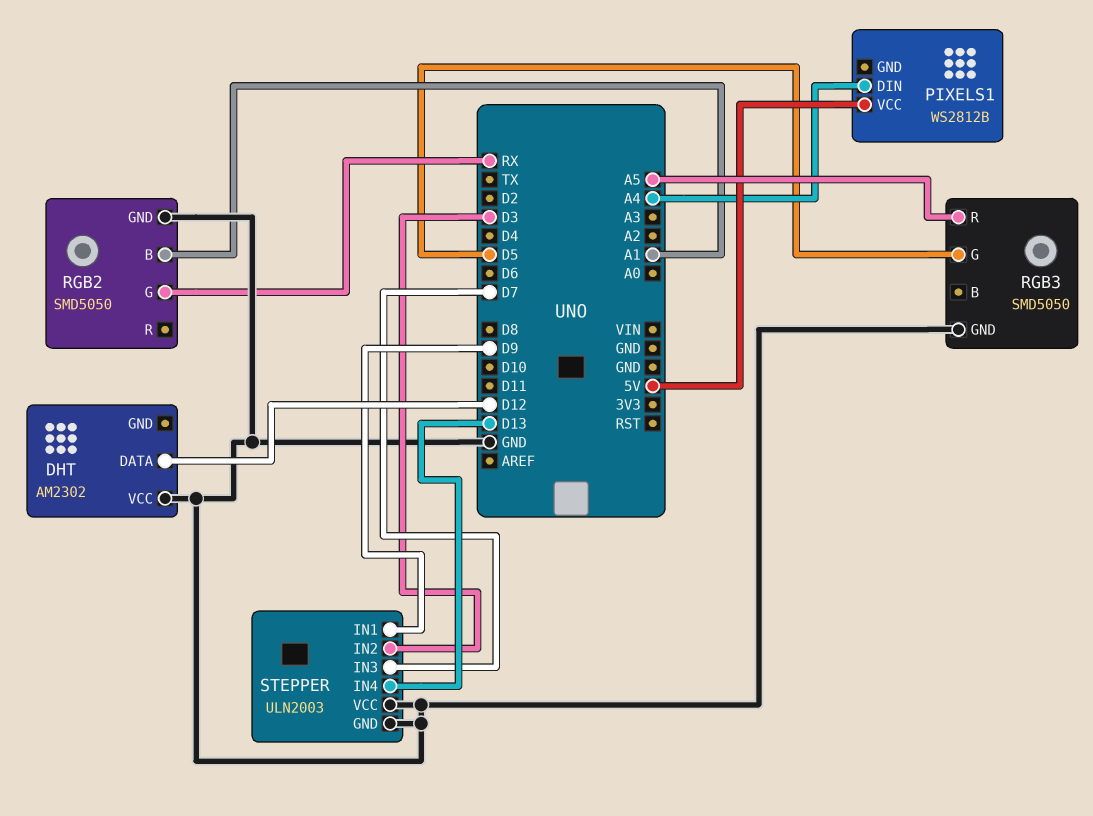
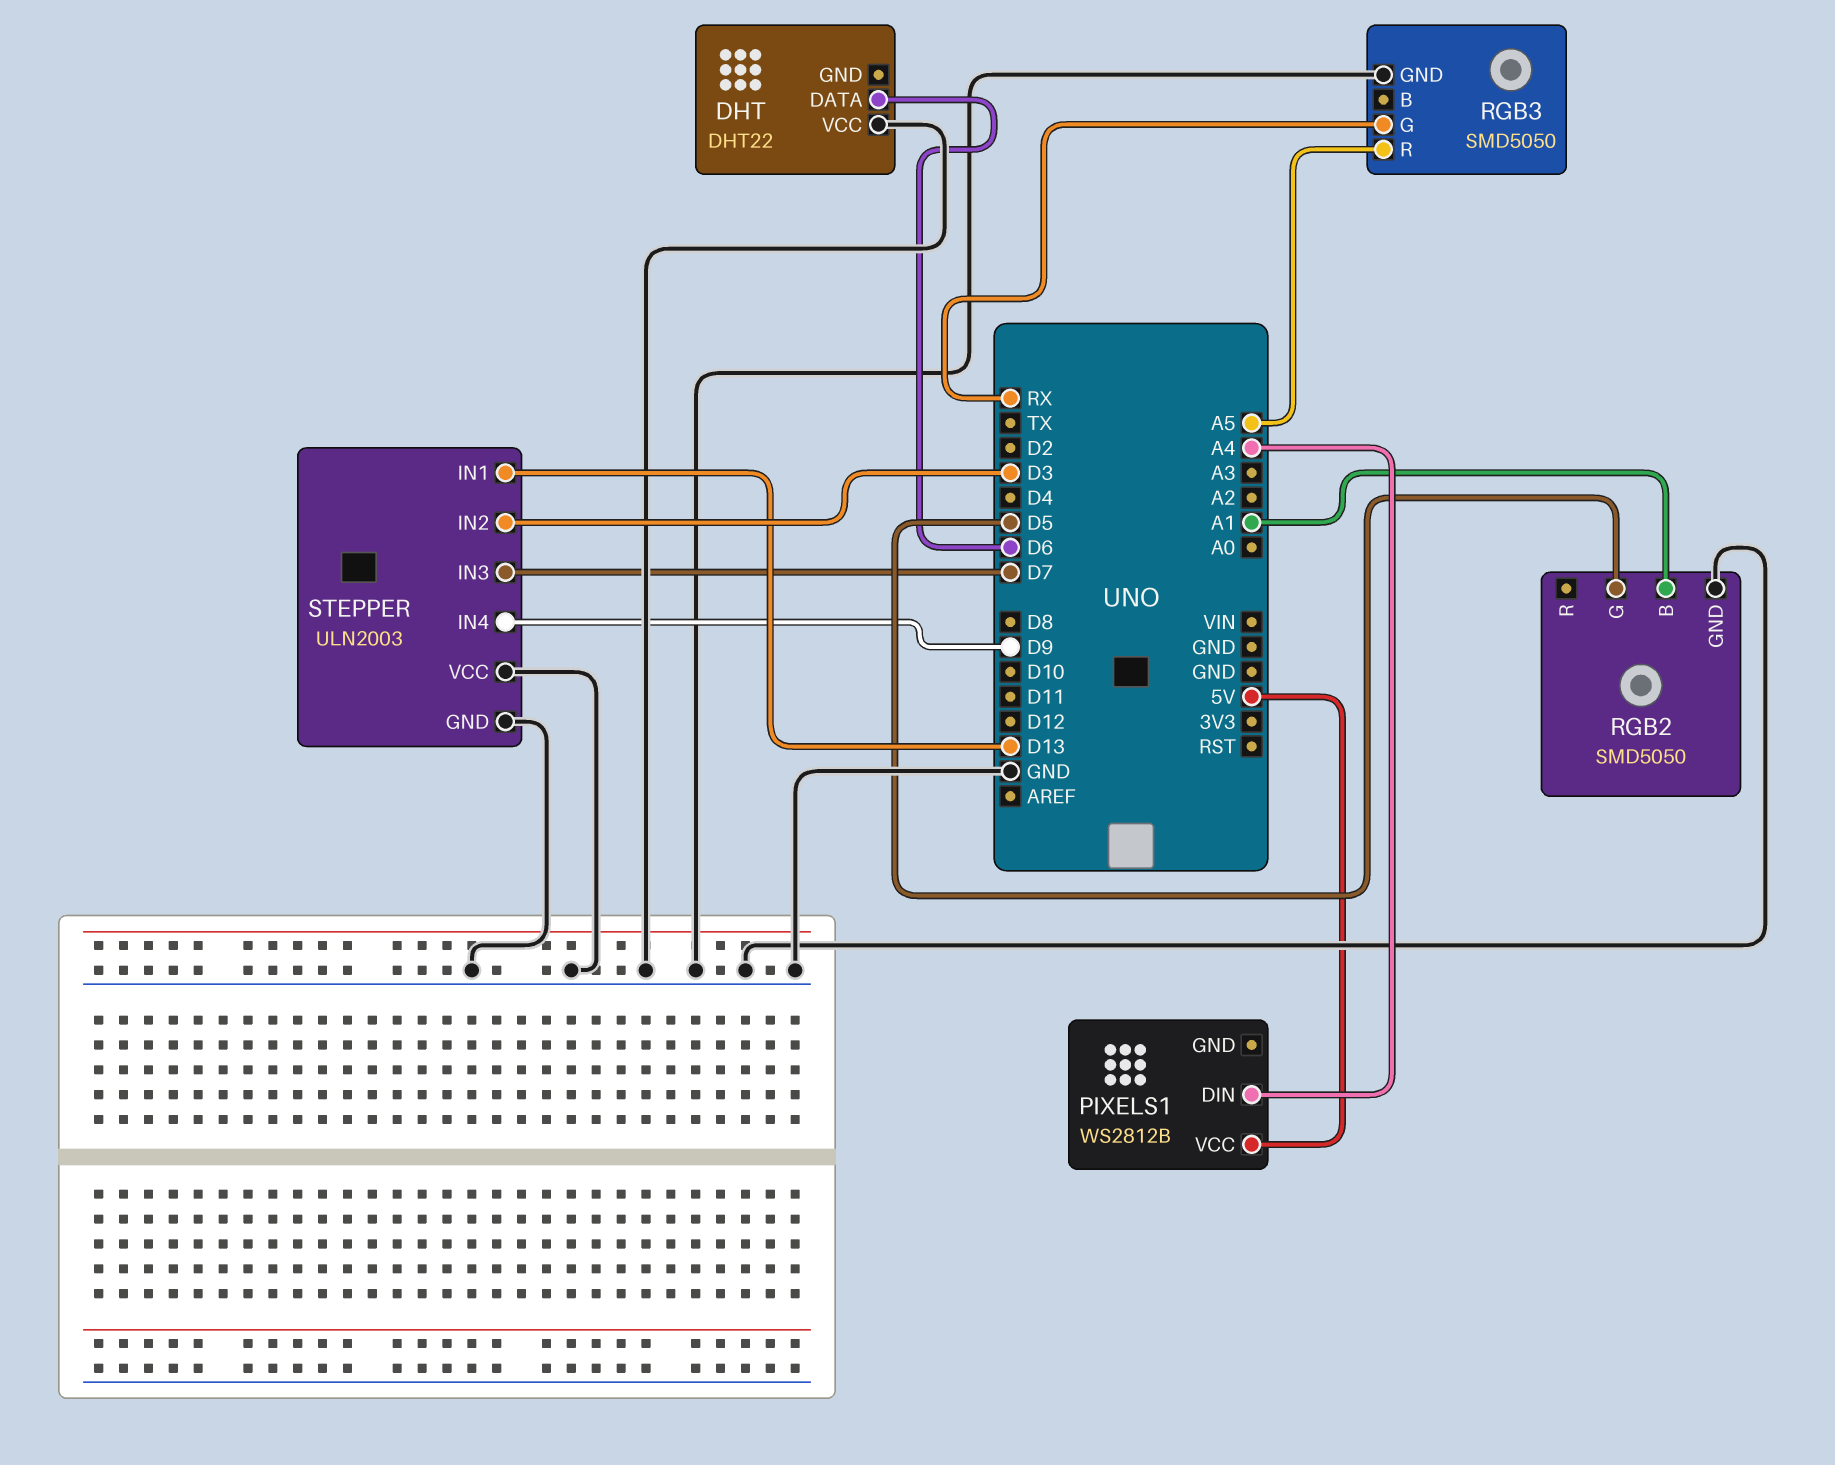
DHT: AM2302 -> DHT22
DHT pin DATA: D12 -> D6
RGB2 pin G: RX -> D5
RGB3 pin G: D5 -> RX
STEPPER pin IN1: D9 -> D13
STEPPER pin IN4: D13 -> D9

